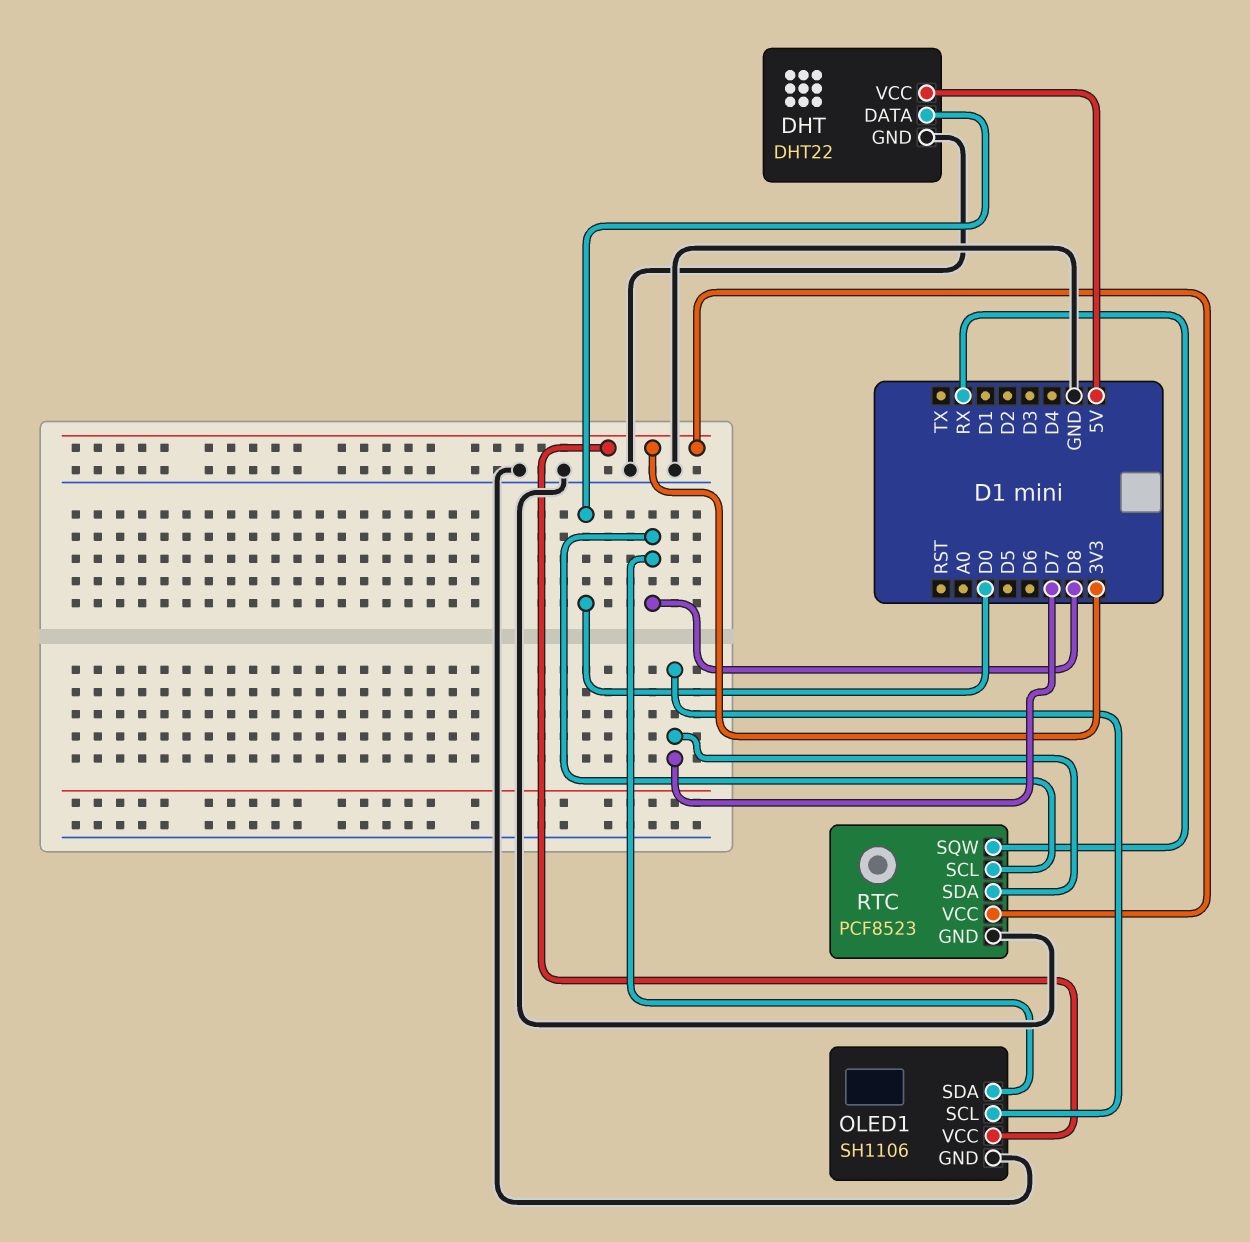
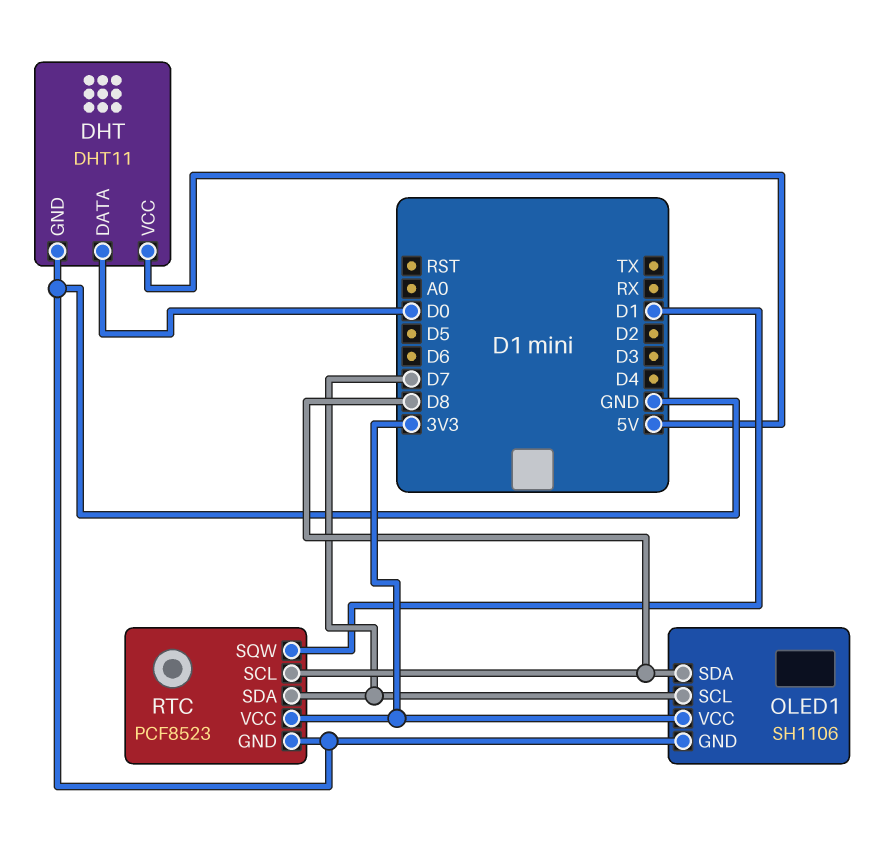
DHT: DHT22 -> DHT11
RTC pin SQW: RX -> D1

